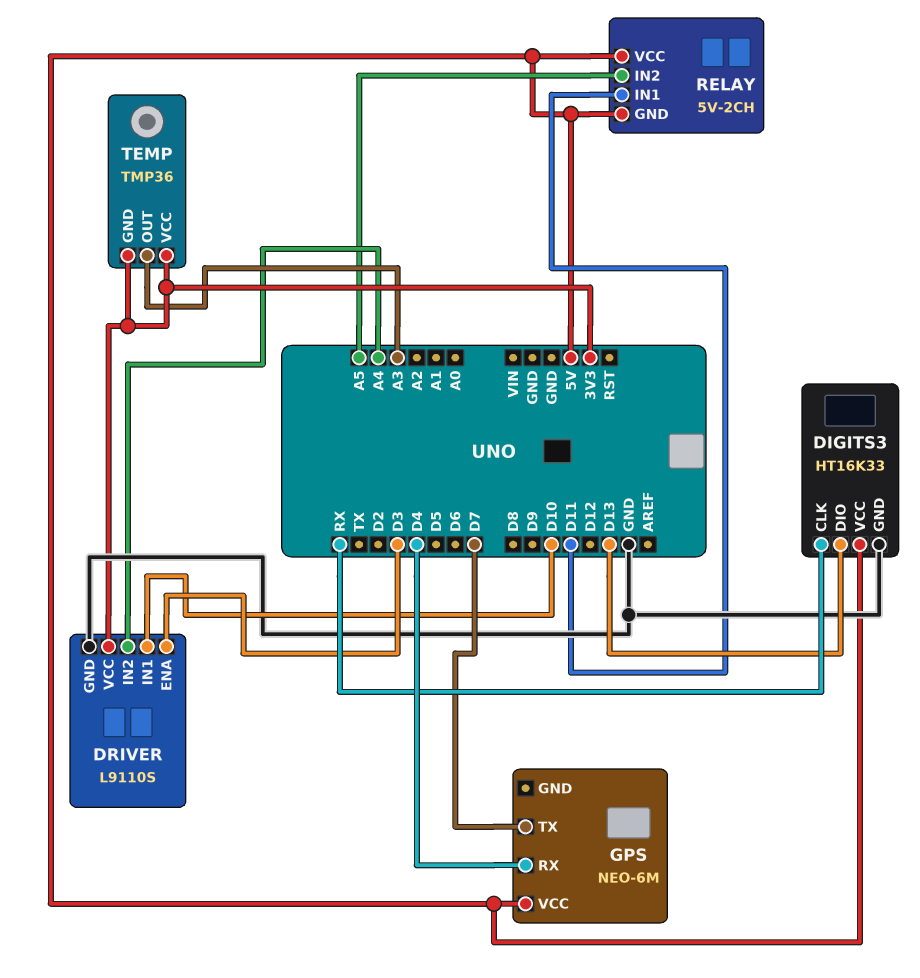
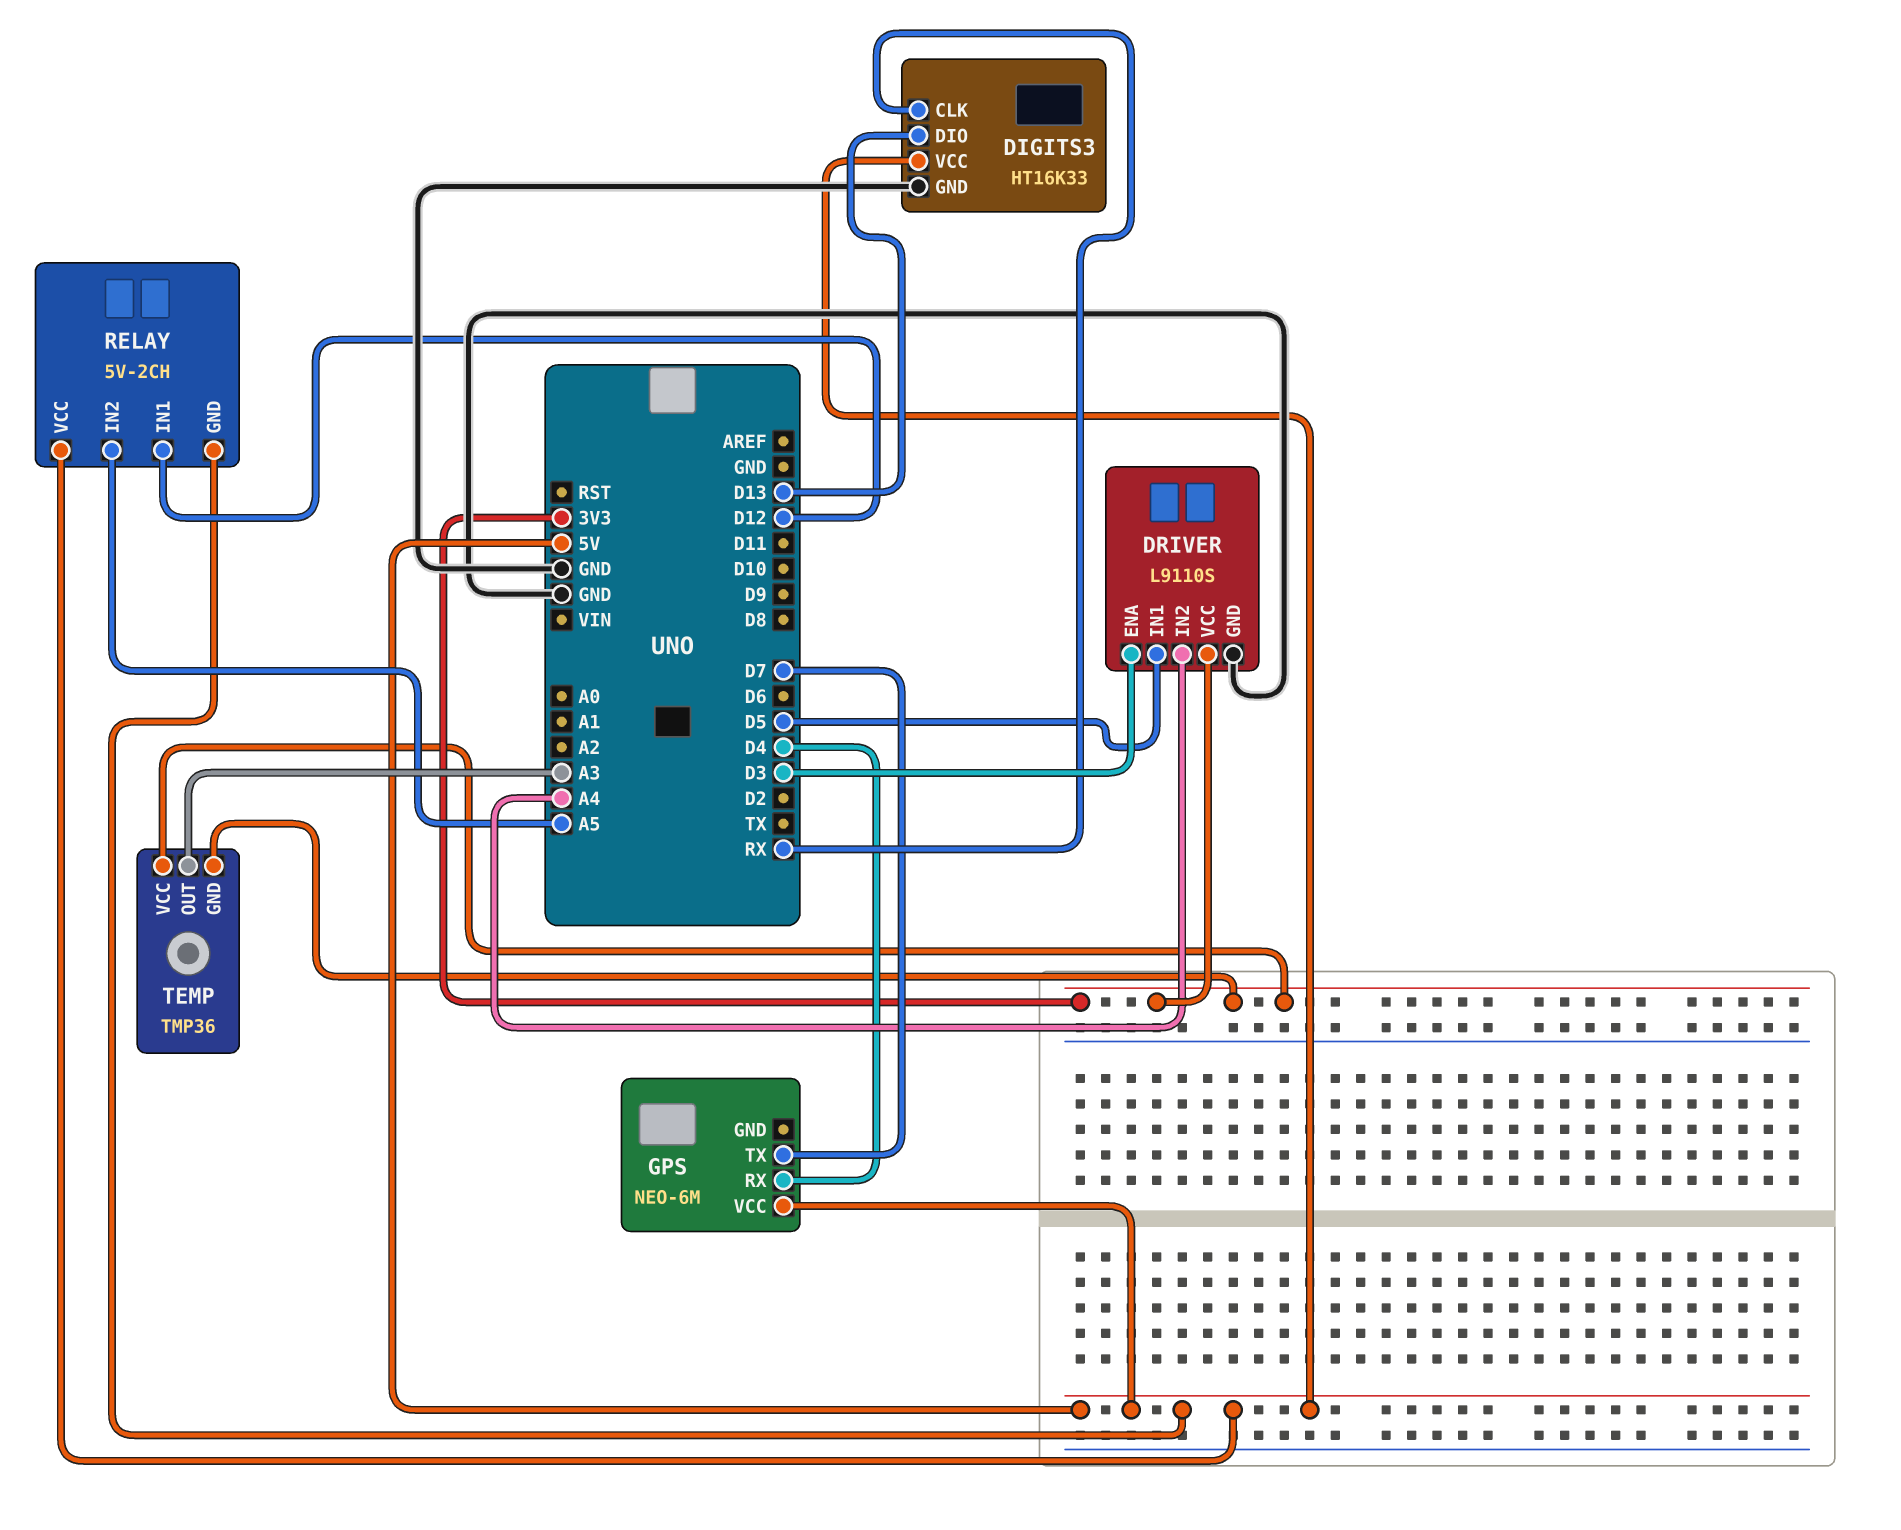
DRIVER pin IN1: D10 -> D5
RELAY pin IN1: D11 -> D12

